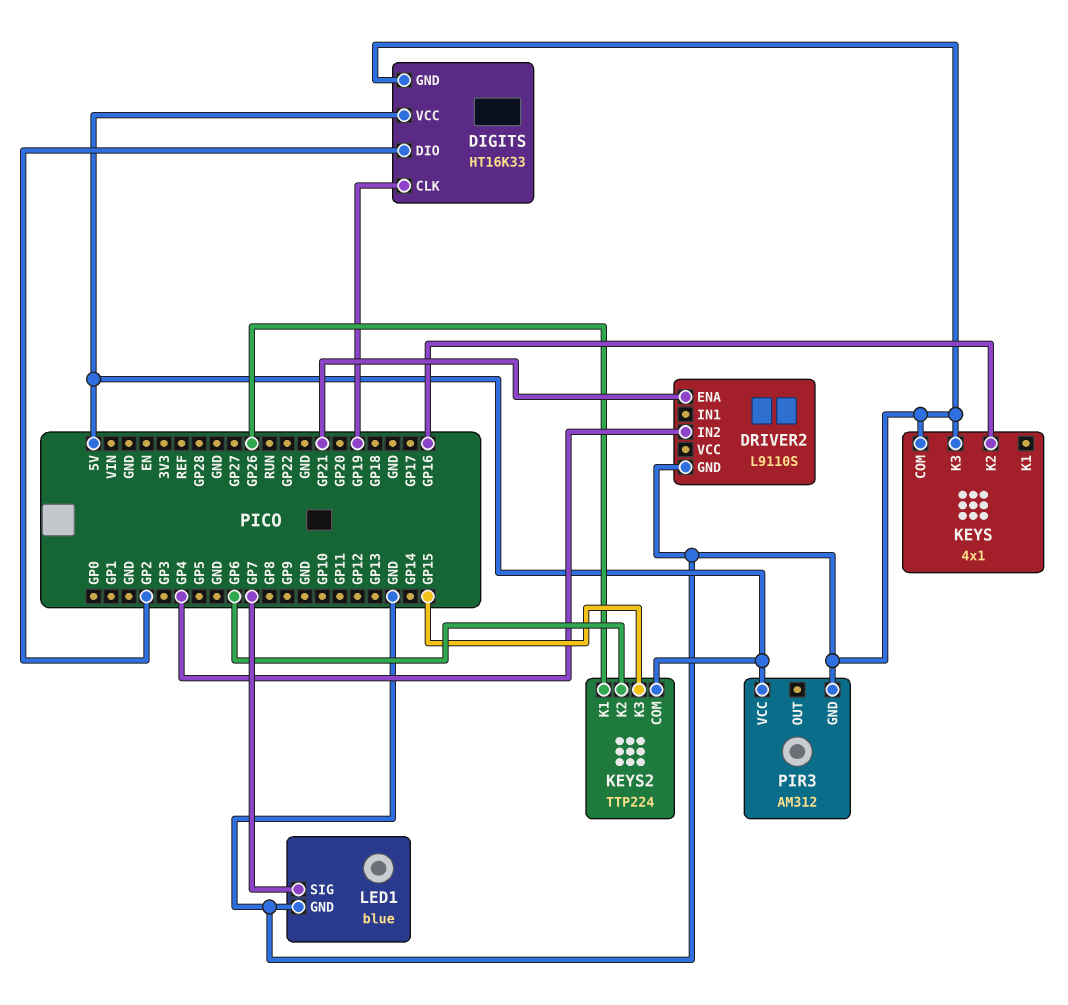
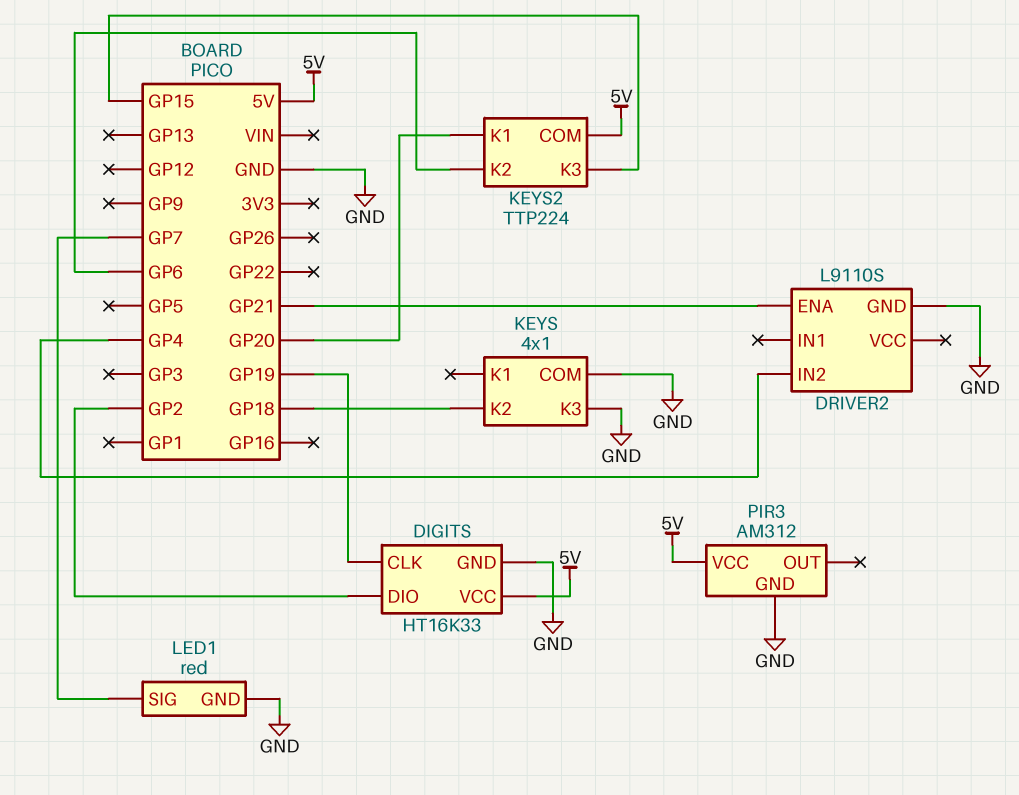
KEYS pin K2: GP16 -> GP18
KEYS2 pin K1: GP26 -> GP20
LED1: blue -> red

